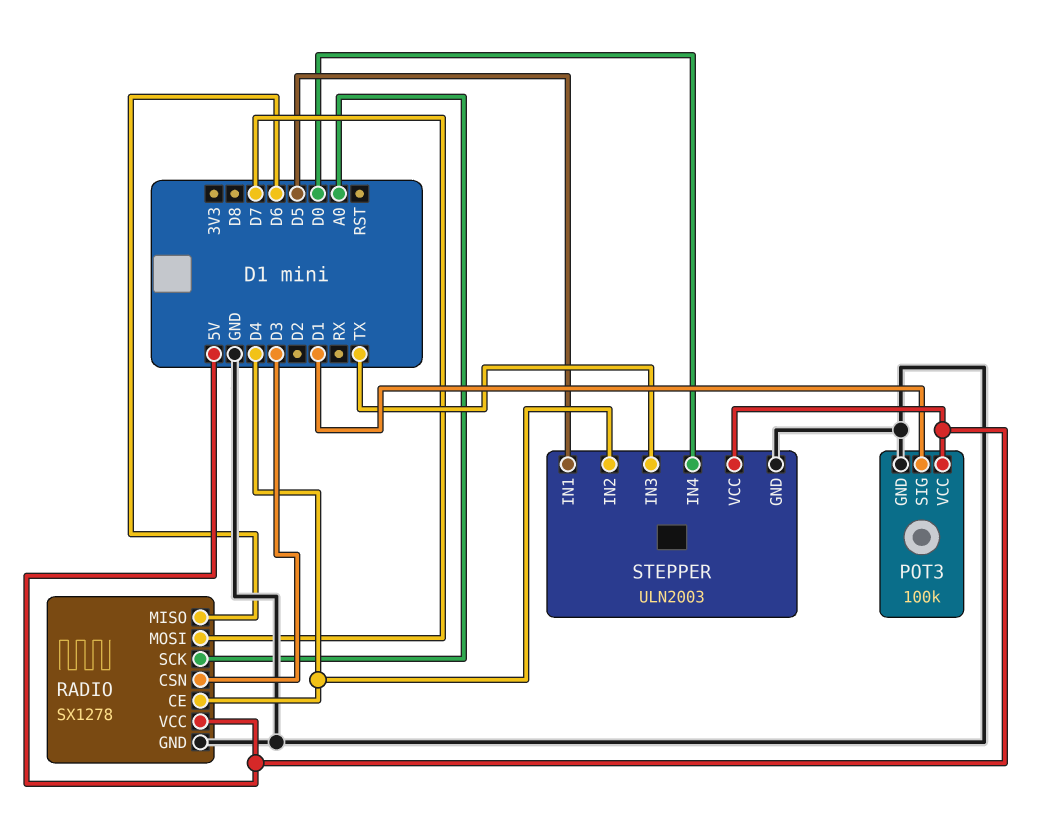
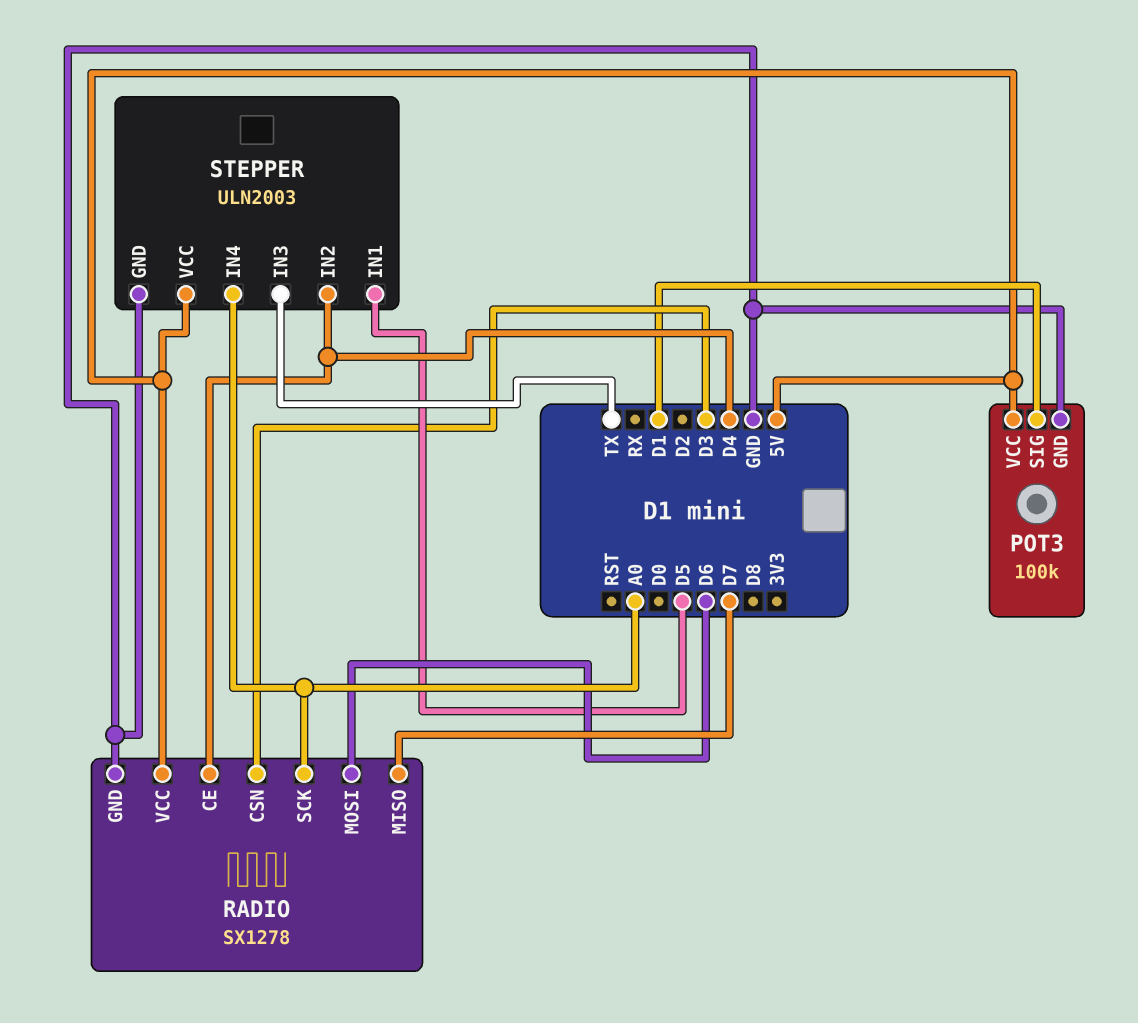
RADIO pin MISO: D6 -> D7
RADIO pin MOSI: D7 -> D6
STEPPER pin IN4: D0 -> A0

